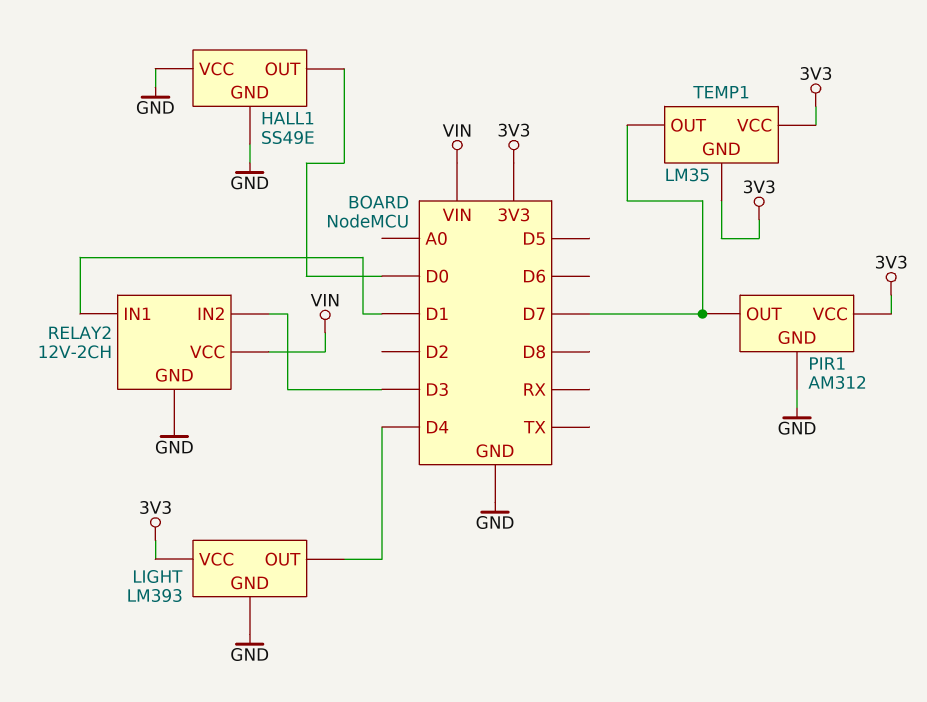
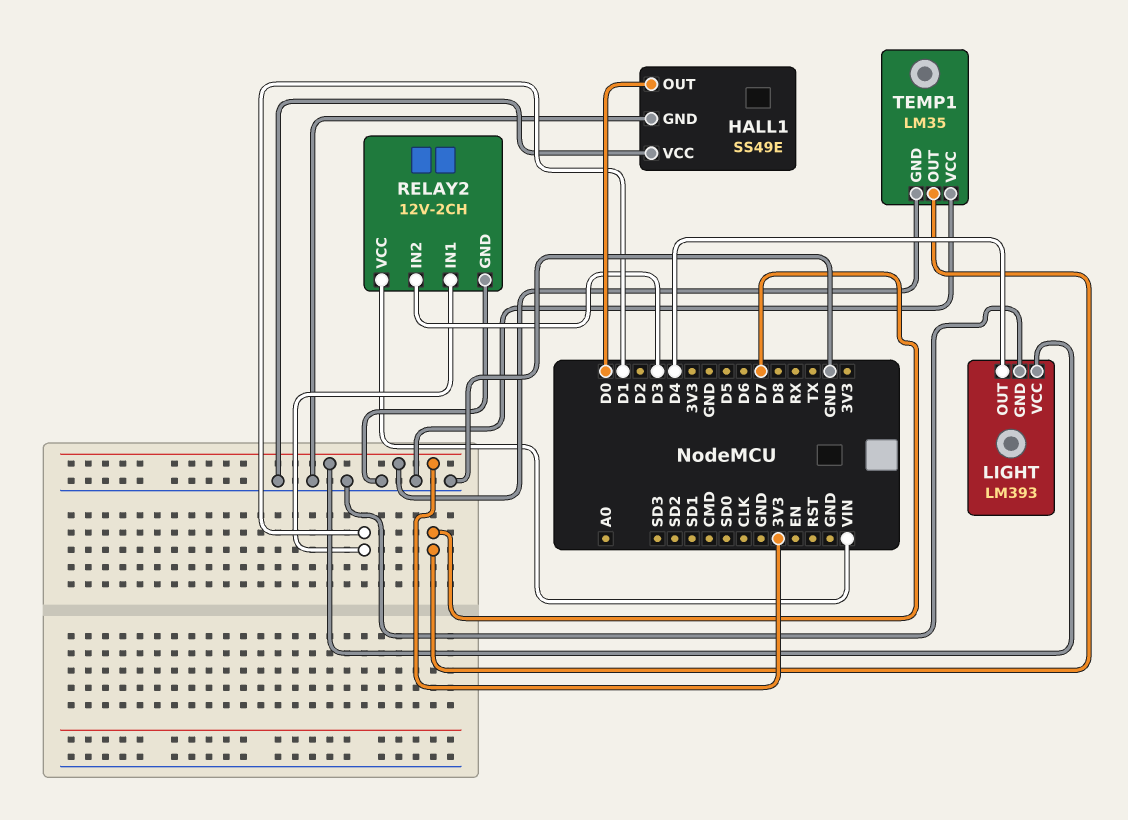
PIR1: AM312 -> none
PIR1 pin GND: GND -> none
PIR1 pin OUT: D7 -> none
PIR1 pin VCC: 3V3 -> none
TEMP1 pin VCC: 3V3 -> GND

